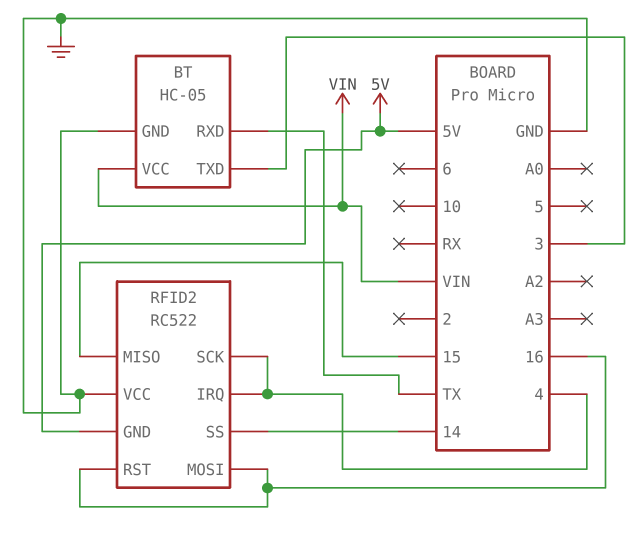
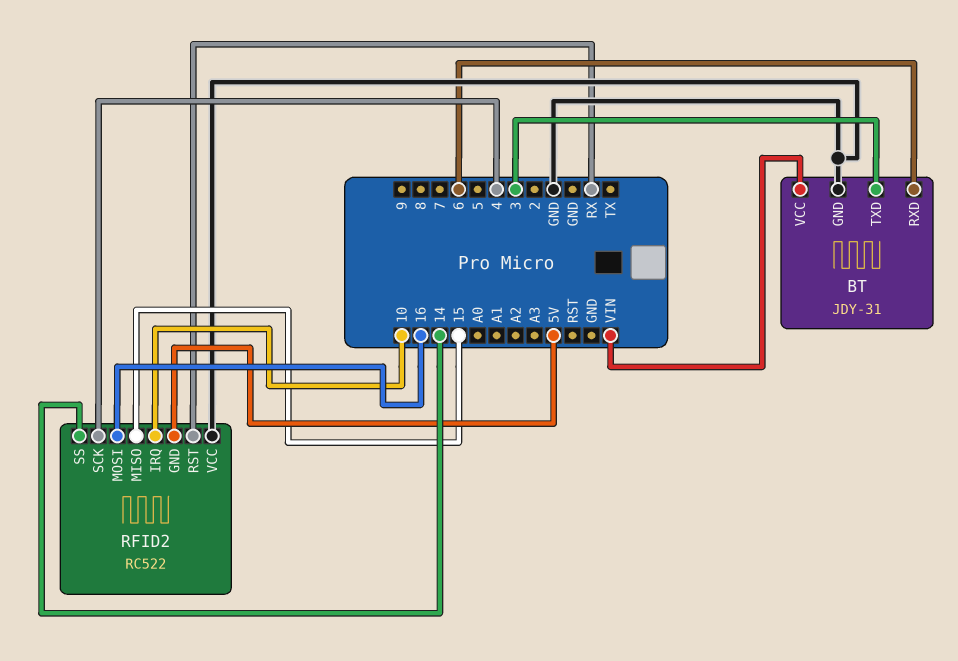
BT: HC-05 -> JDY-31
BT pin RXD: TX -> 6
RFID2 pin IRQ: 4 -> 10
RFID2 pin RST: 16 -> RX

